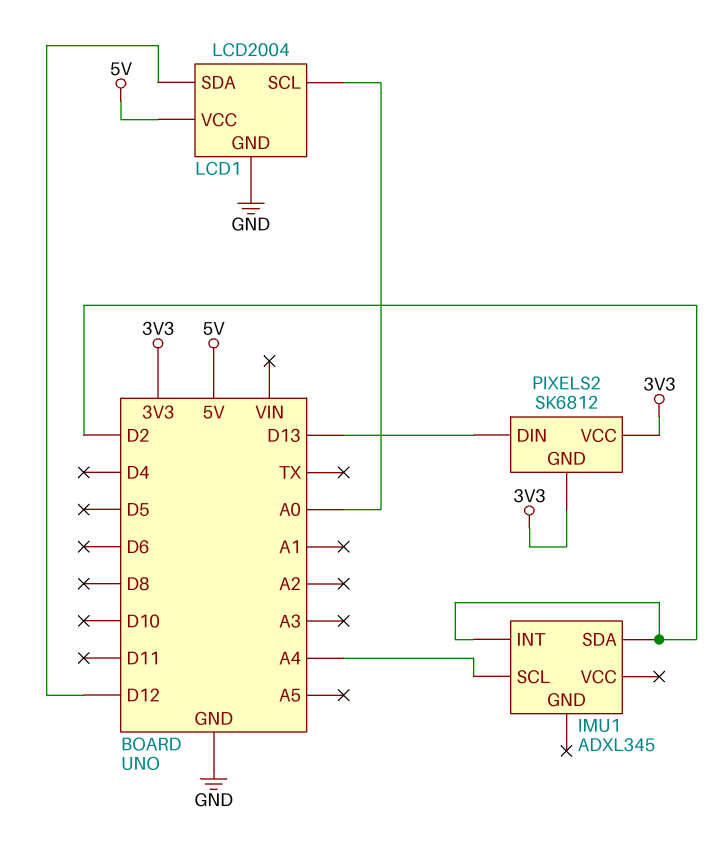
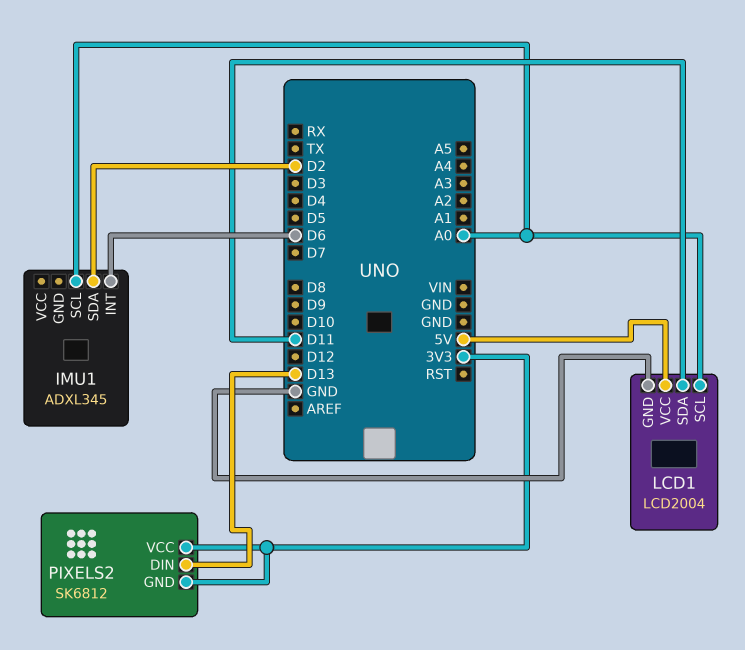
IMU1 pin INT: D2 -> D6
IMU1 pin SCL: A4 -> A0
LCD1 pin SDA: D12 -> D11

